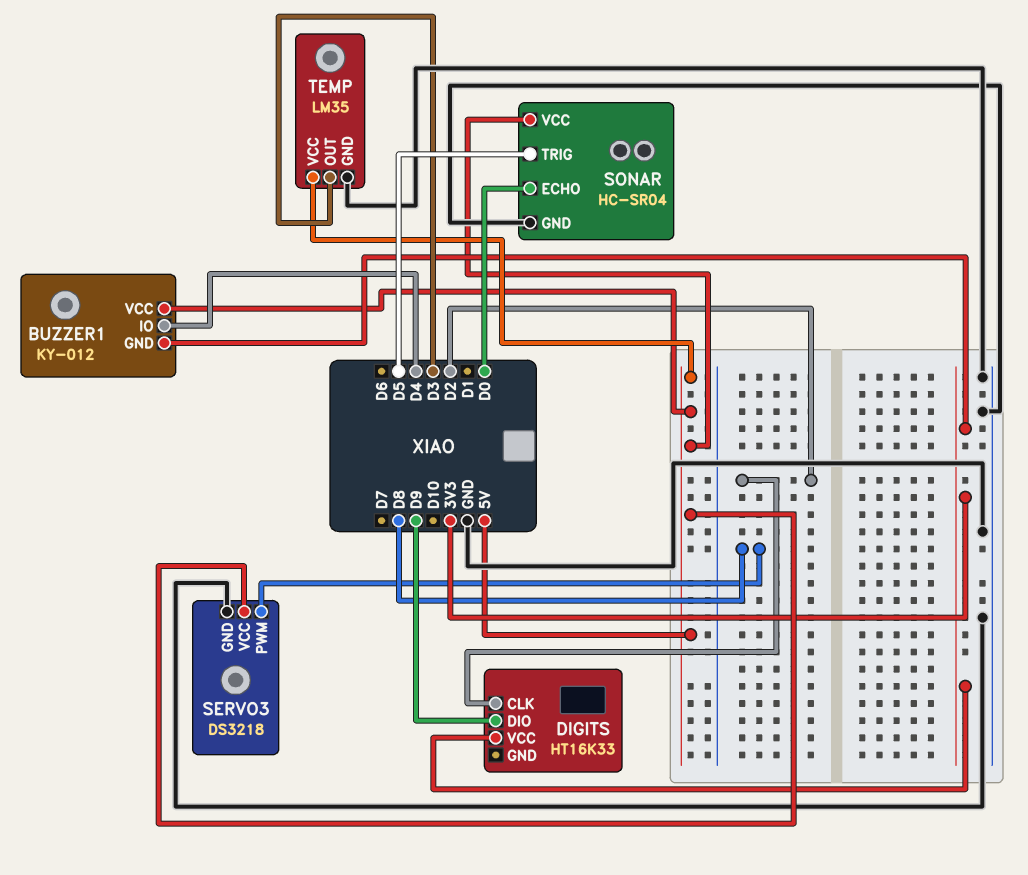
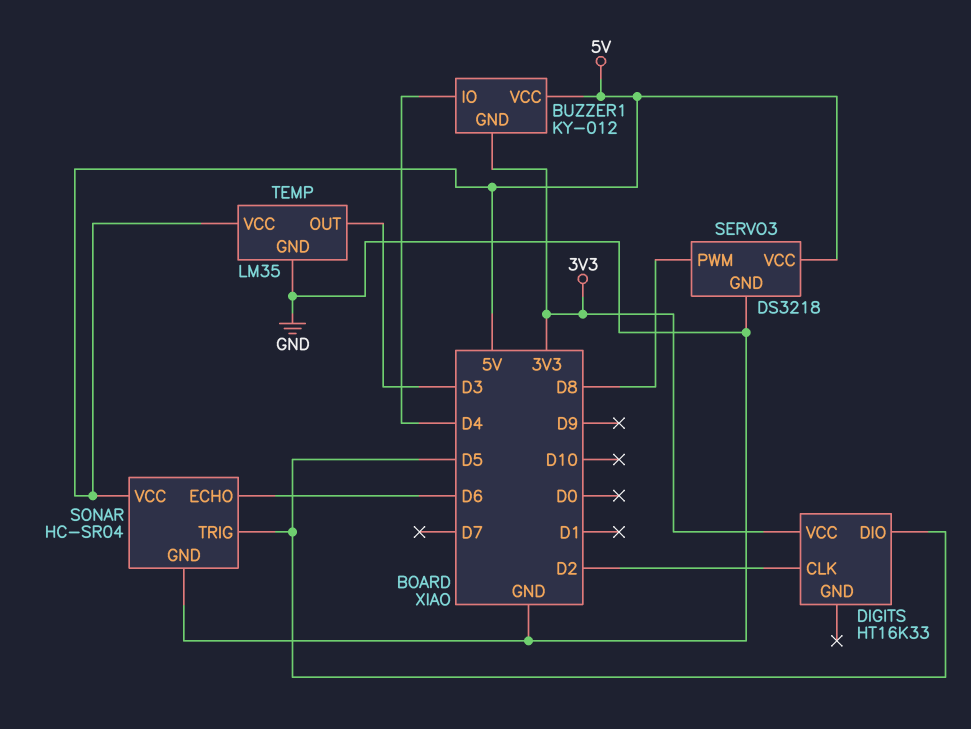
DIGITS pin DIO: D9 -> D5
SONAR pin ECHO: D0 -> D6

